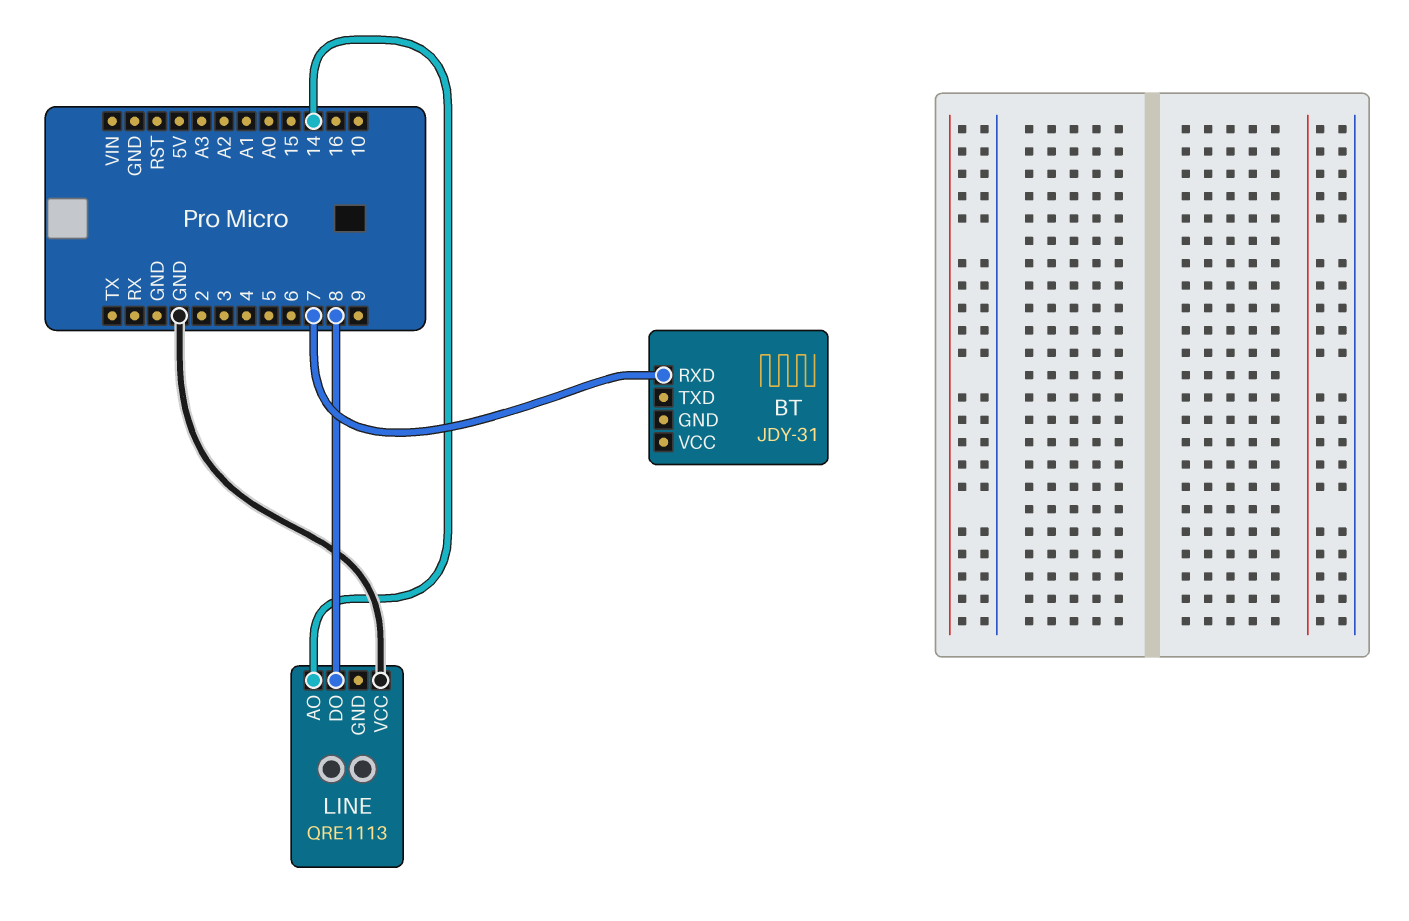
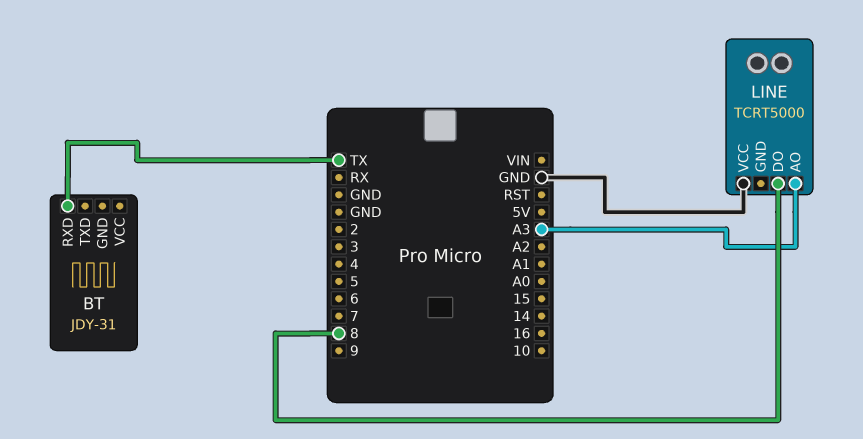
BT pin RXD: 7 -> TX
LINE: QRE1113 -> TCRT5000
LINE pin AO: 14 -> A3

